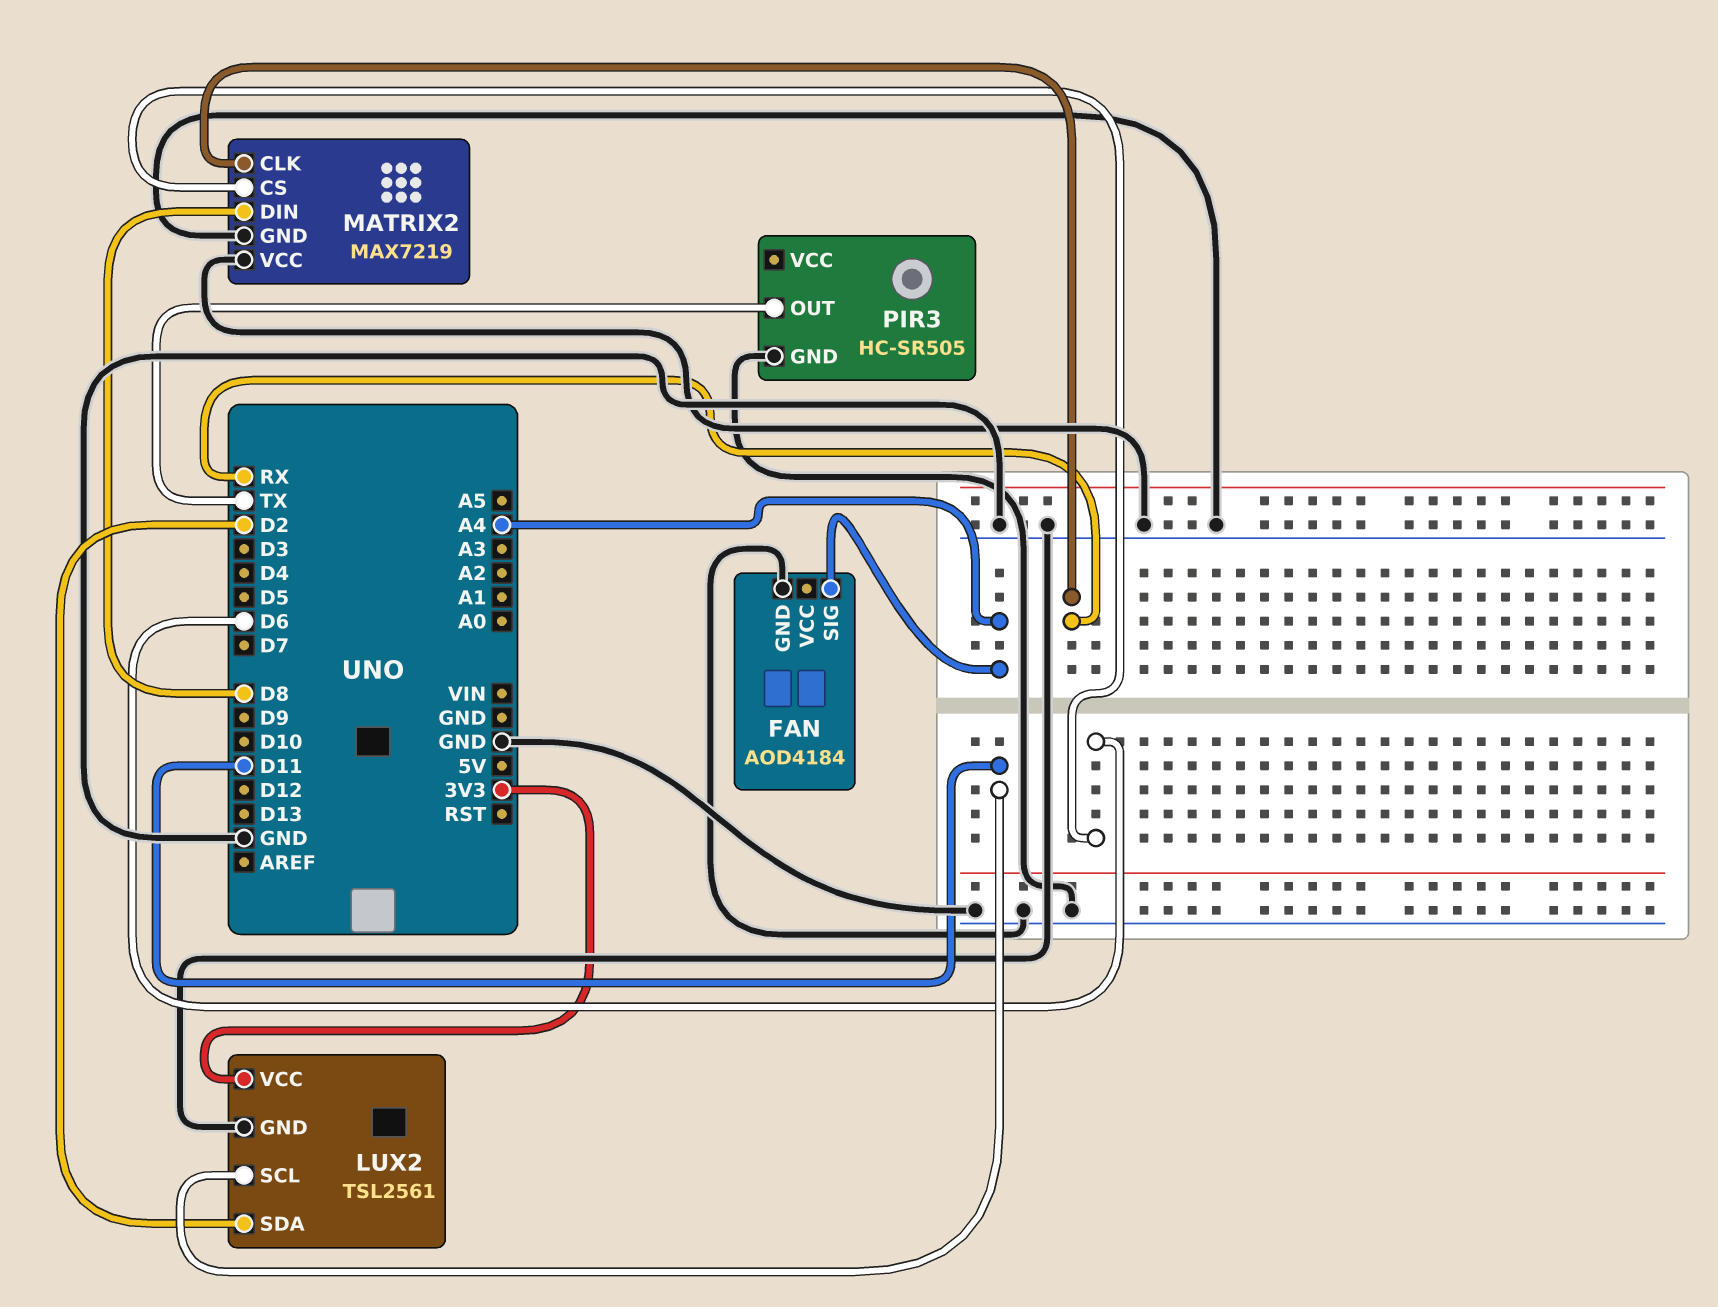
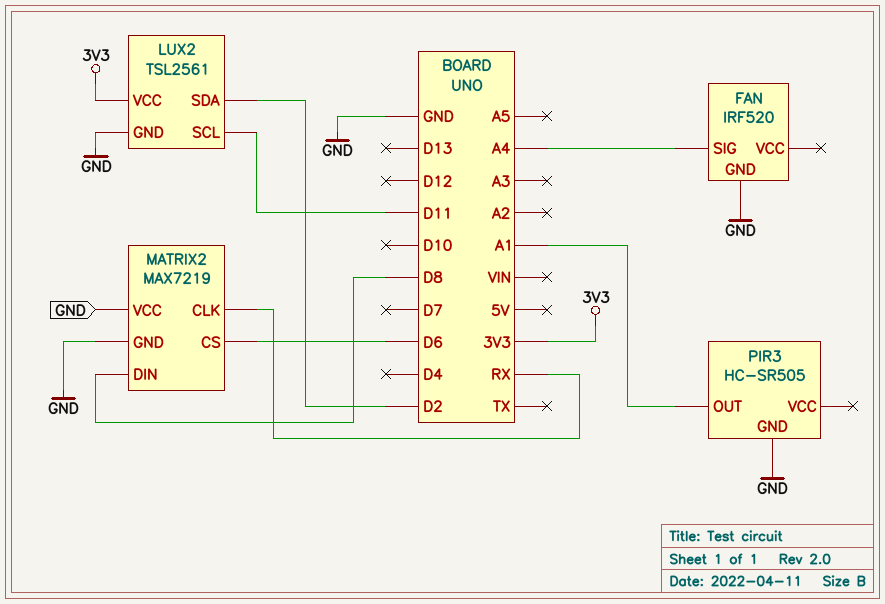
FAN: AOD4184 -> IRF520
PIR3 pin OUT: TX -> A1

